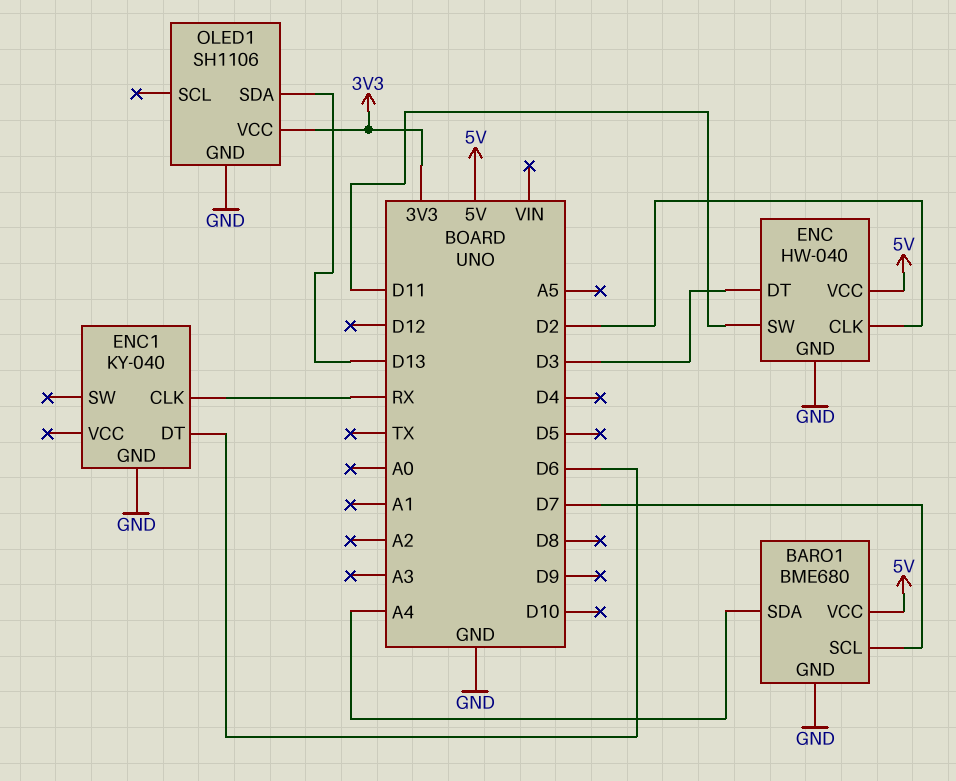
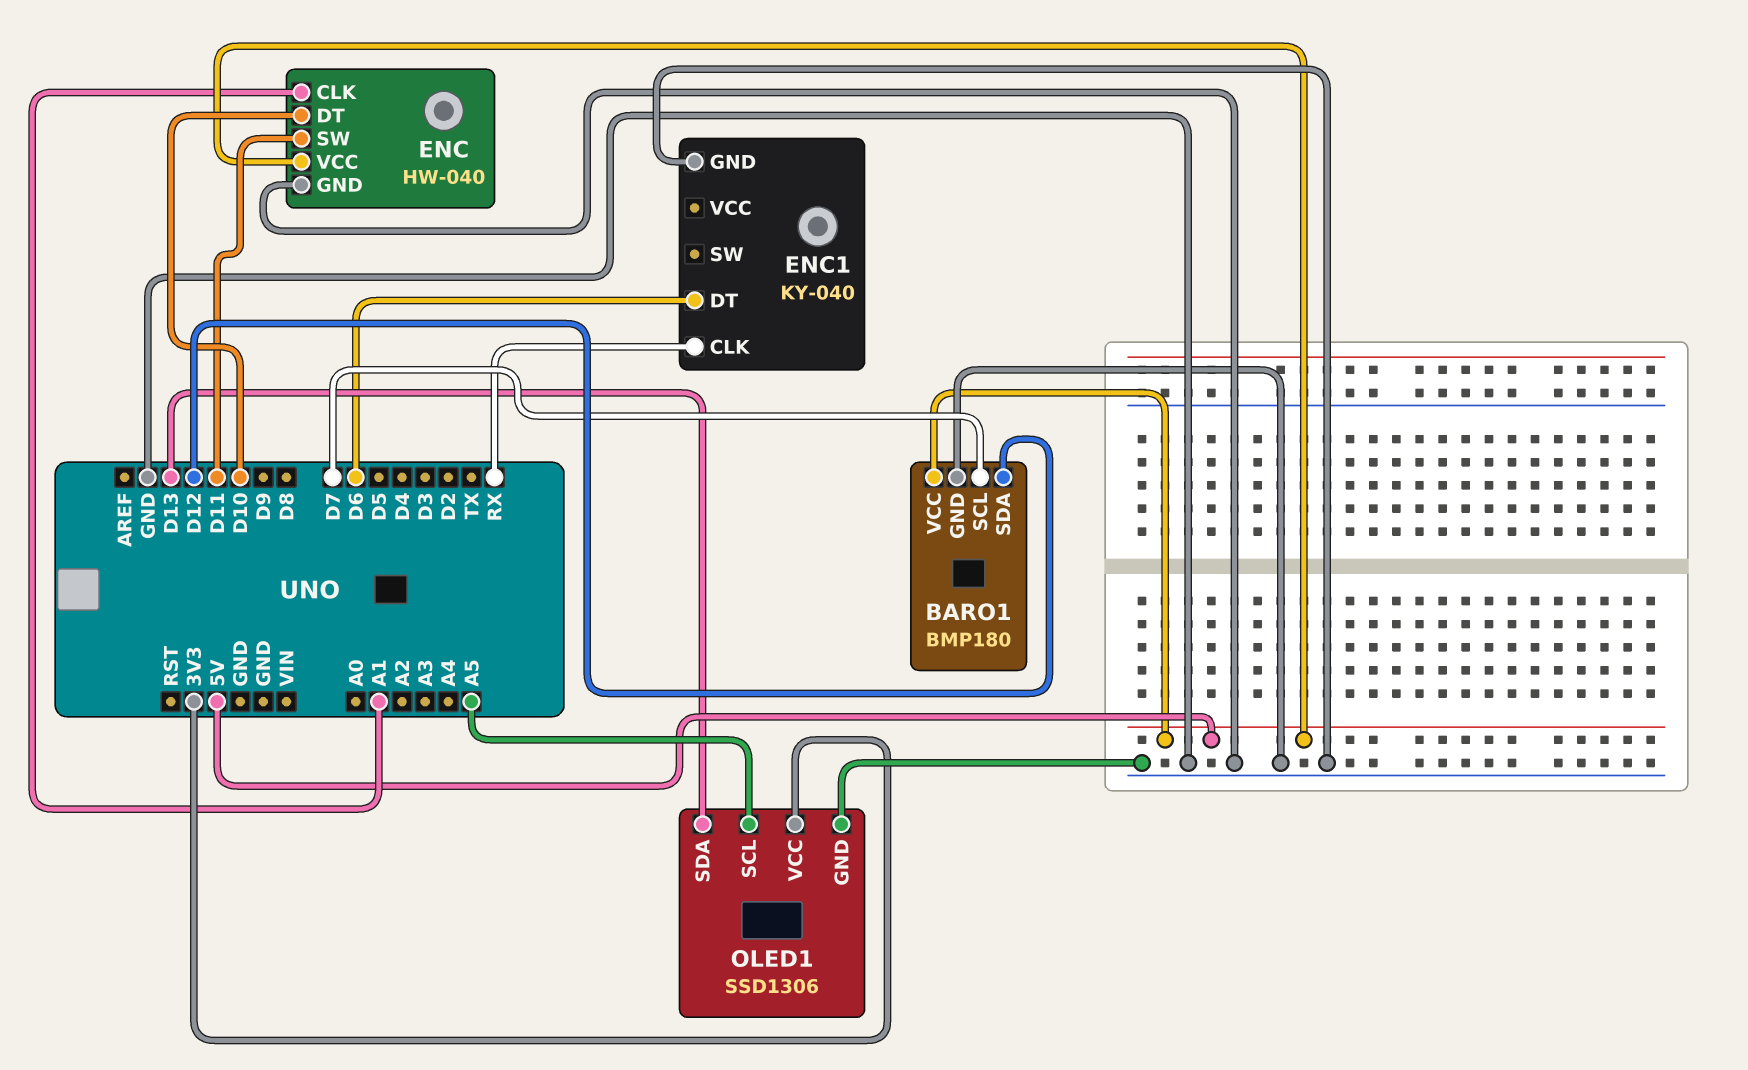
BARO1: BME680 -> BMP180
BARO1 pin SDA: A4 -> D12
ENC pin CLK: D2 -> A1
ENC pin DT: D3 -> D10
OLED1: SH1106 -> SSD1306
OLED1 pin SCL: none -> A5

